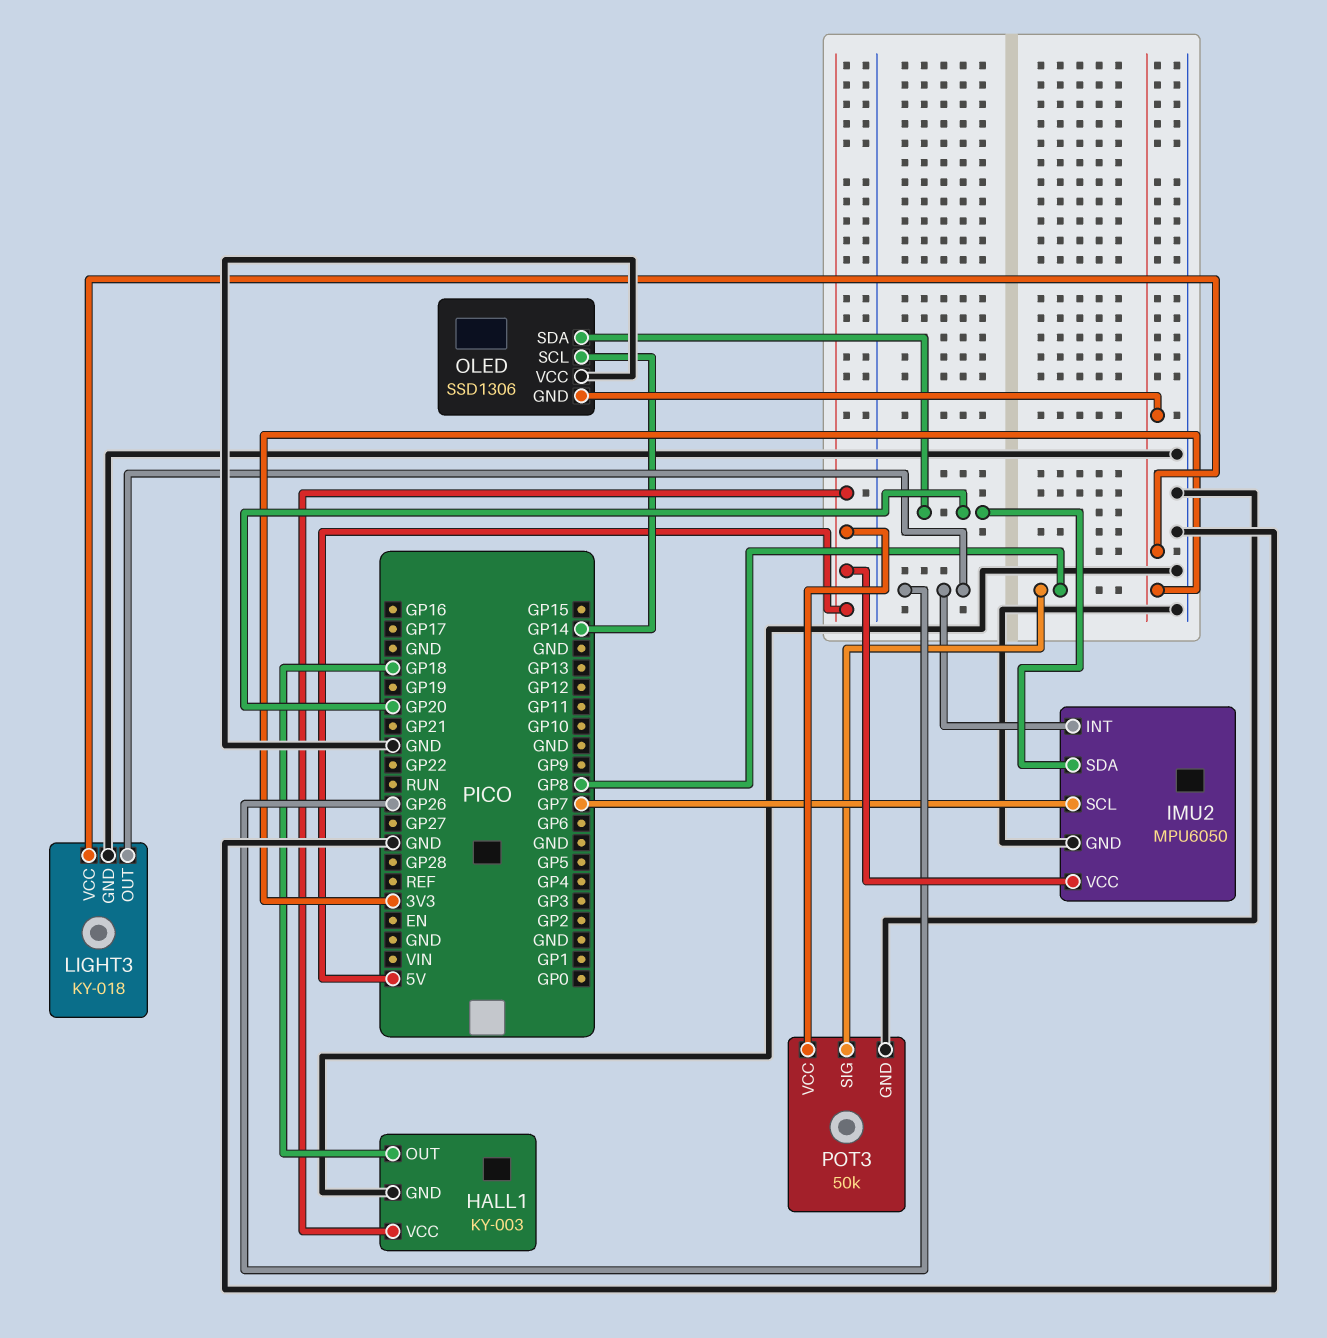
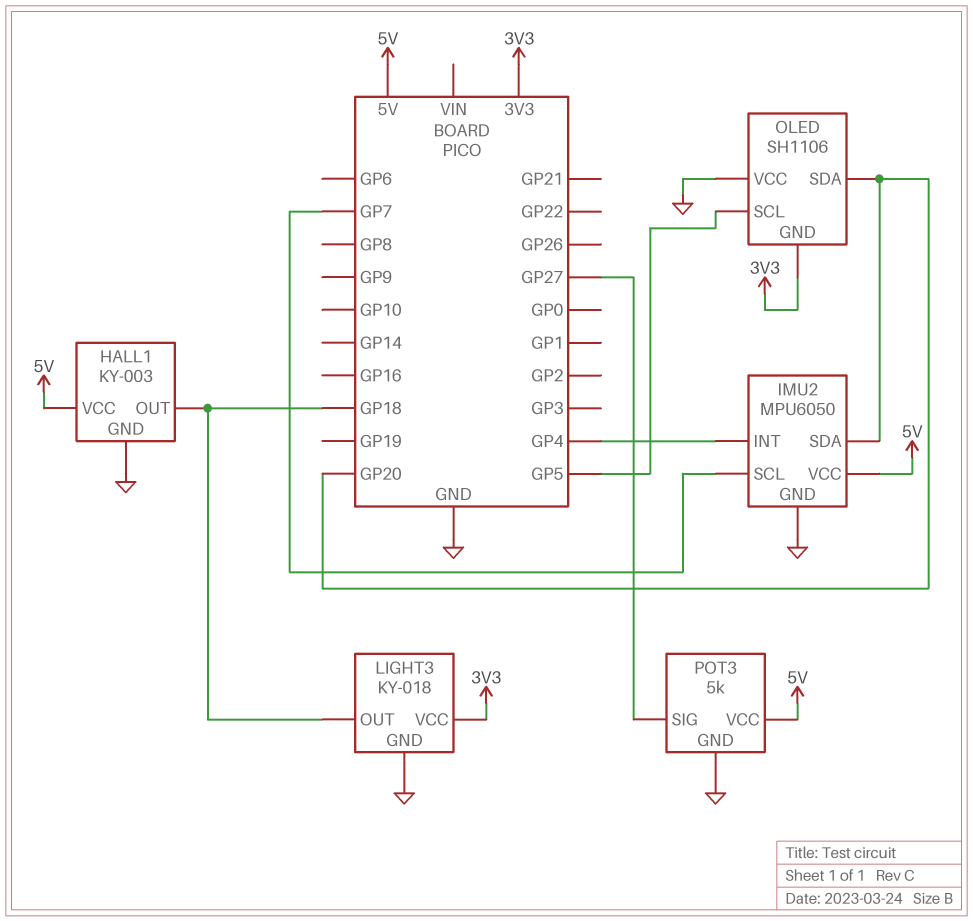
IMU2 pin INT: GP26 -> GP4
LIGHT3 pin OUT: GP26 -> GP18
OLED: SSD1306 -> SH1106
OLED pin SCL: GP14 -> GP5
POT3: 50k -> 5k
POT3 pin SIG: GP8 -> GP27

